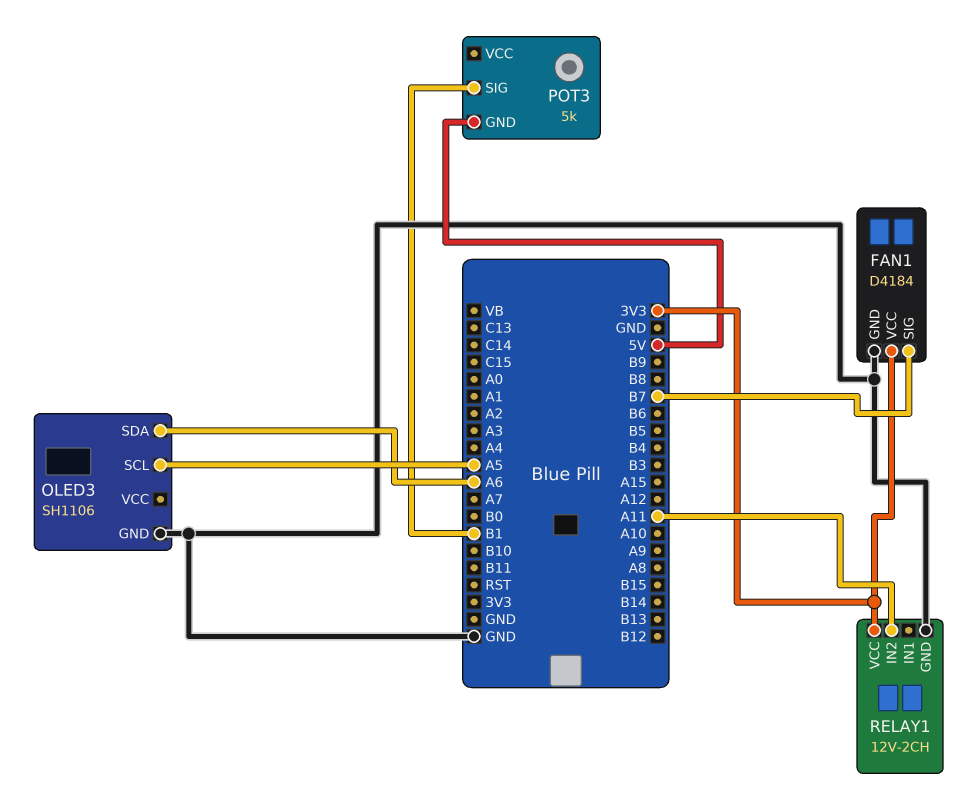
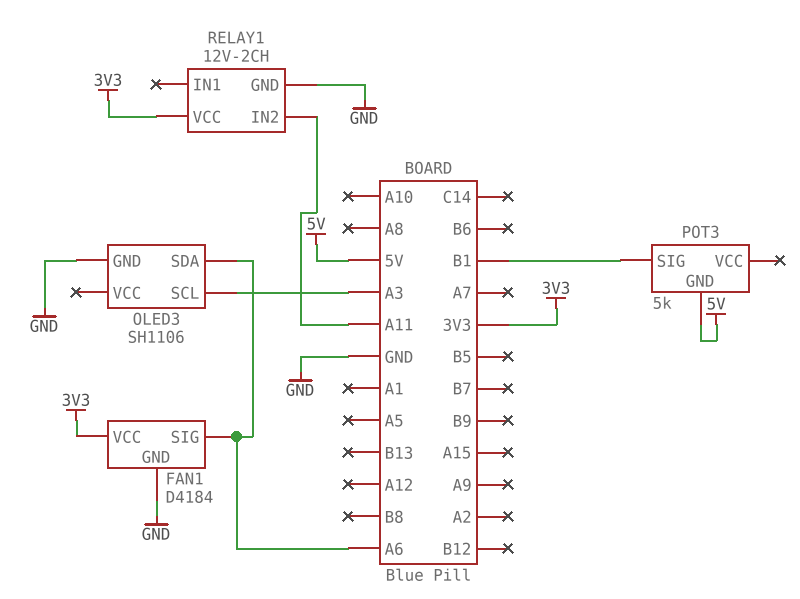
FAN1 pin SIG: B7 -> A6
OLED3 pin SCL: A5 -> A3

